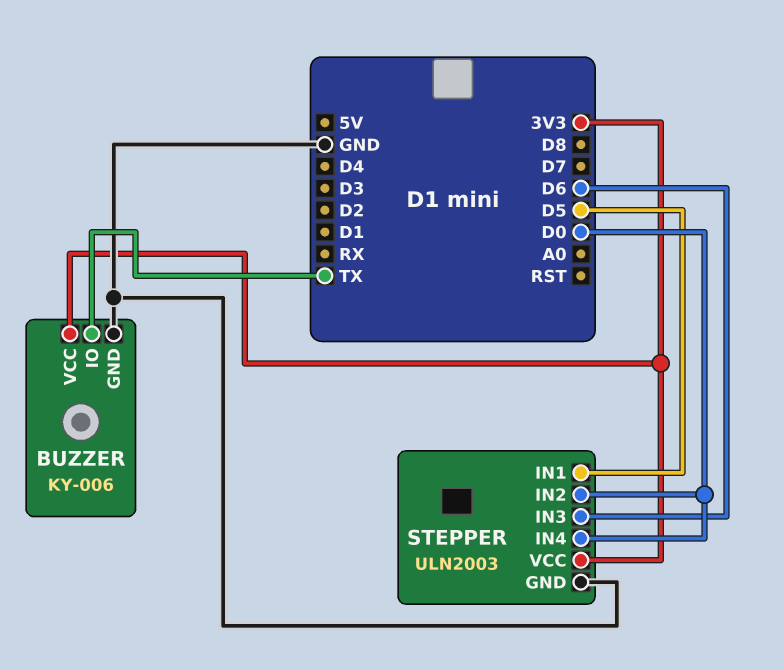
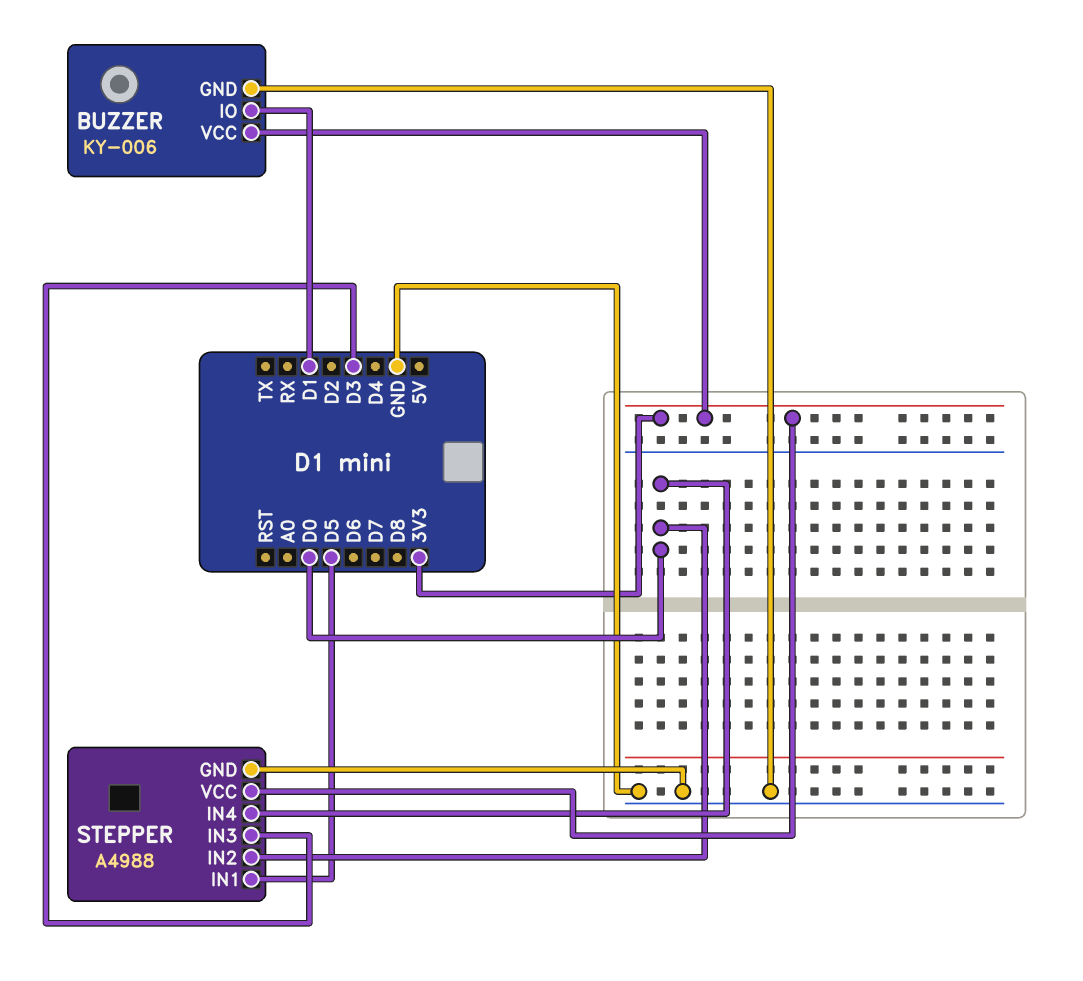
BUZZER pin IO: TX -> D1
STEPPER: ULN2003 -> A4988
STEPPER pin IN3: D6 -> D3

